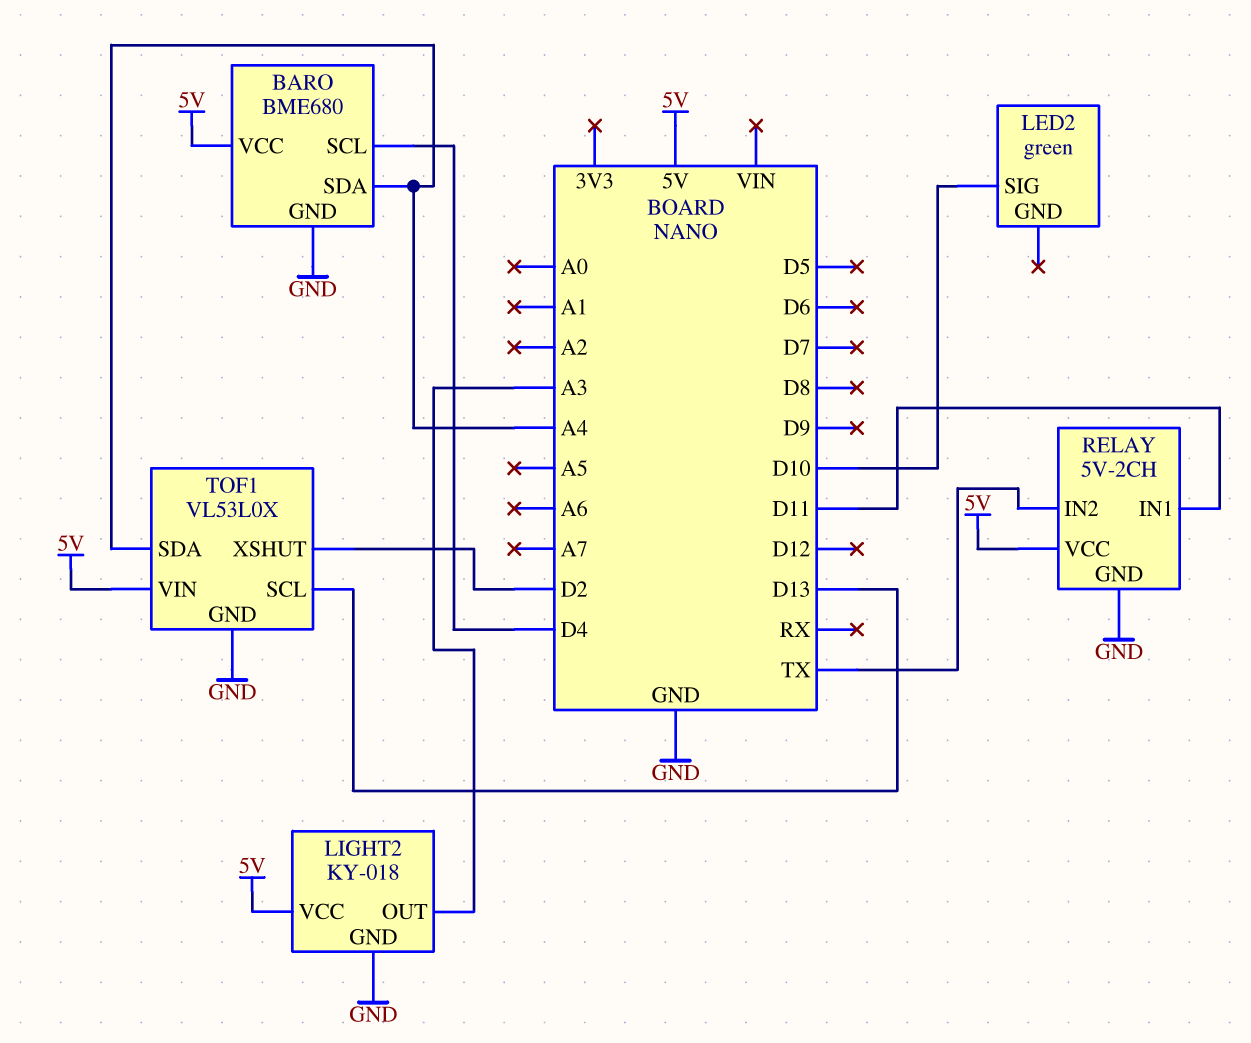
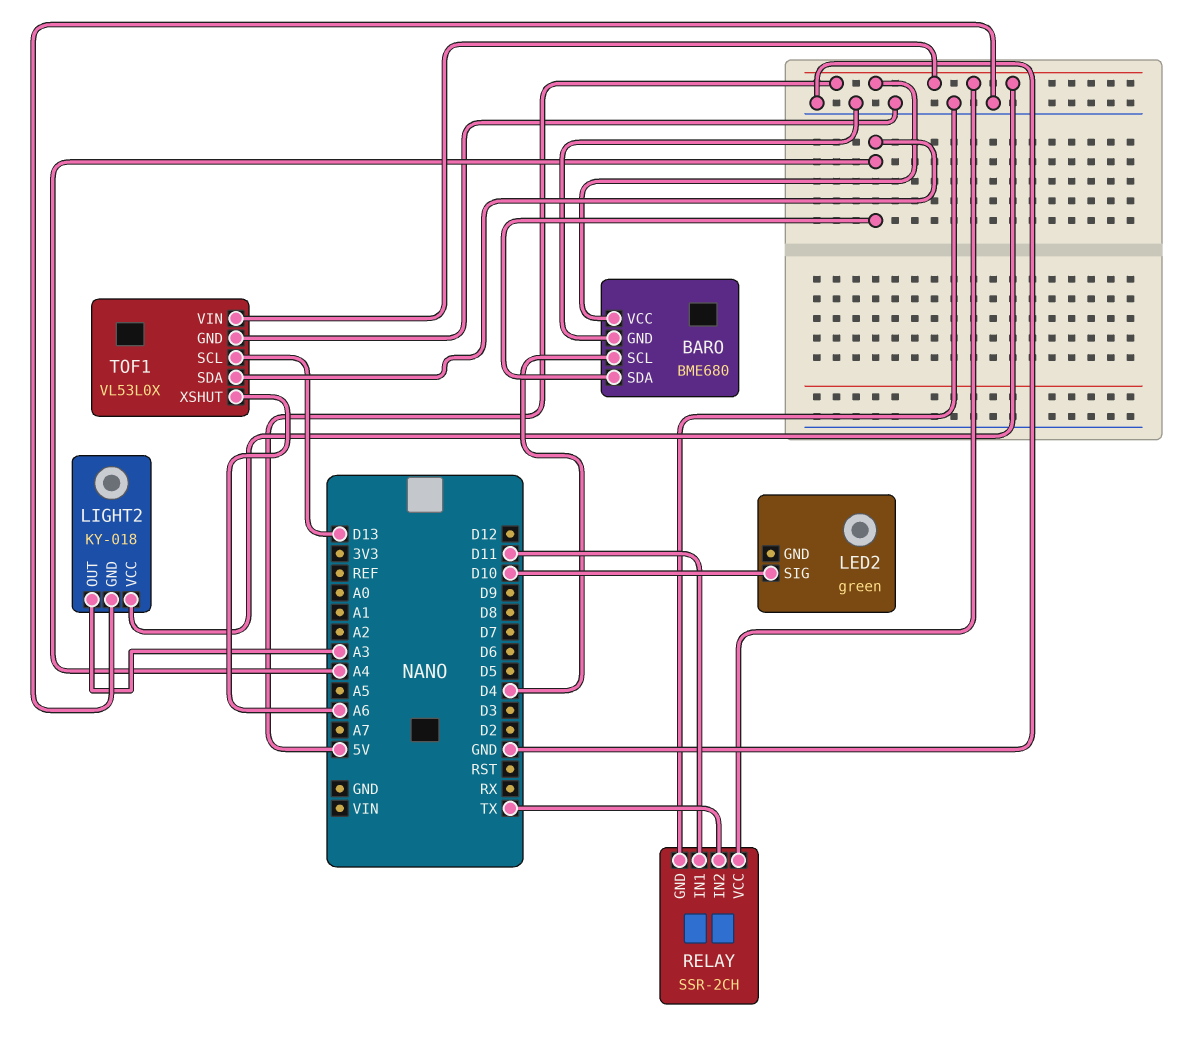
RELAY: 5V-2CH -> SSR-2CH
TOF1 pin XSHUT: D2 -> A6

